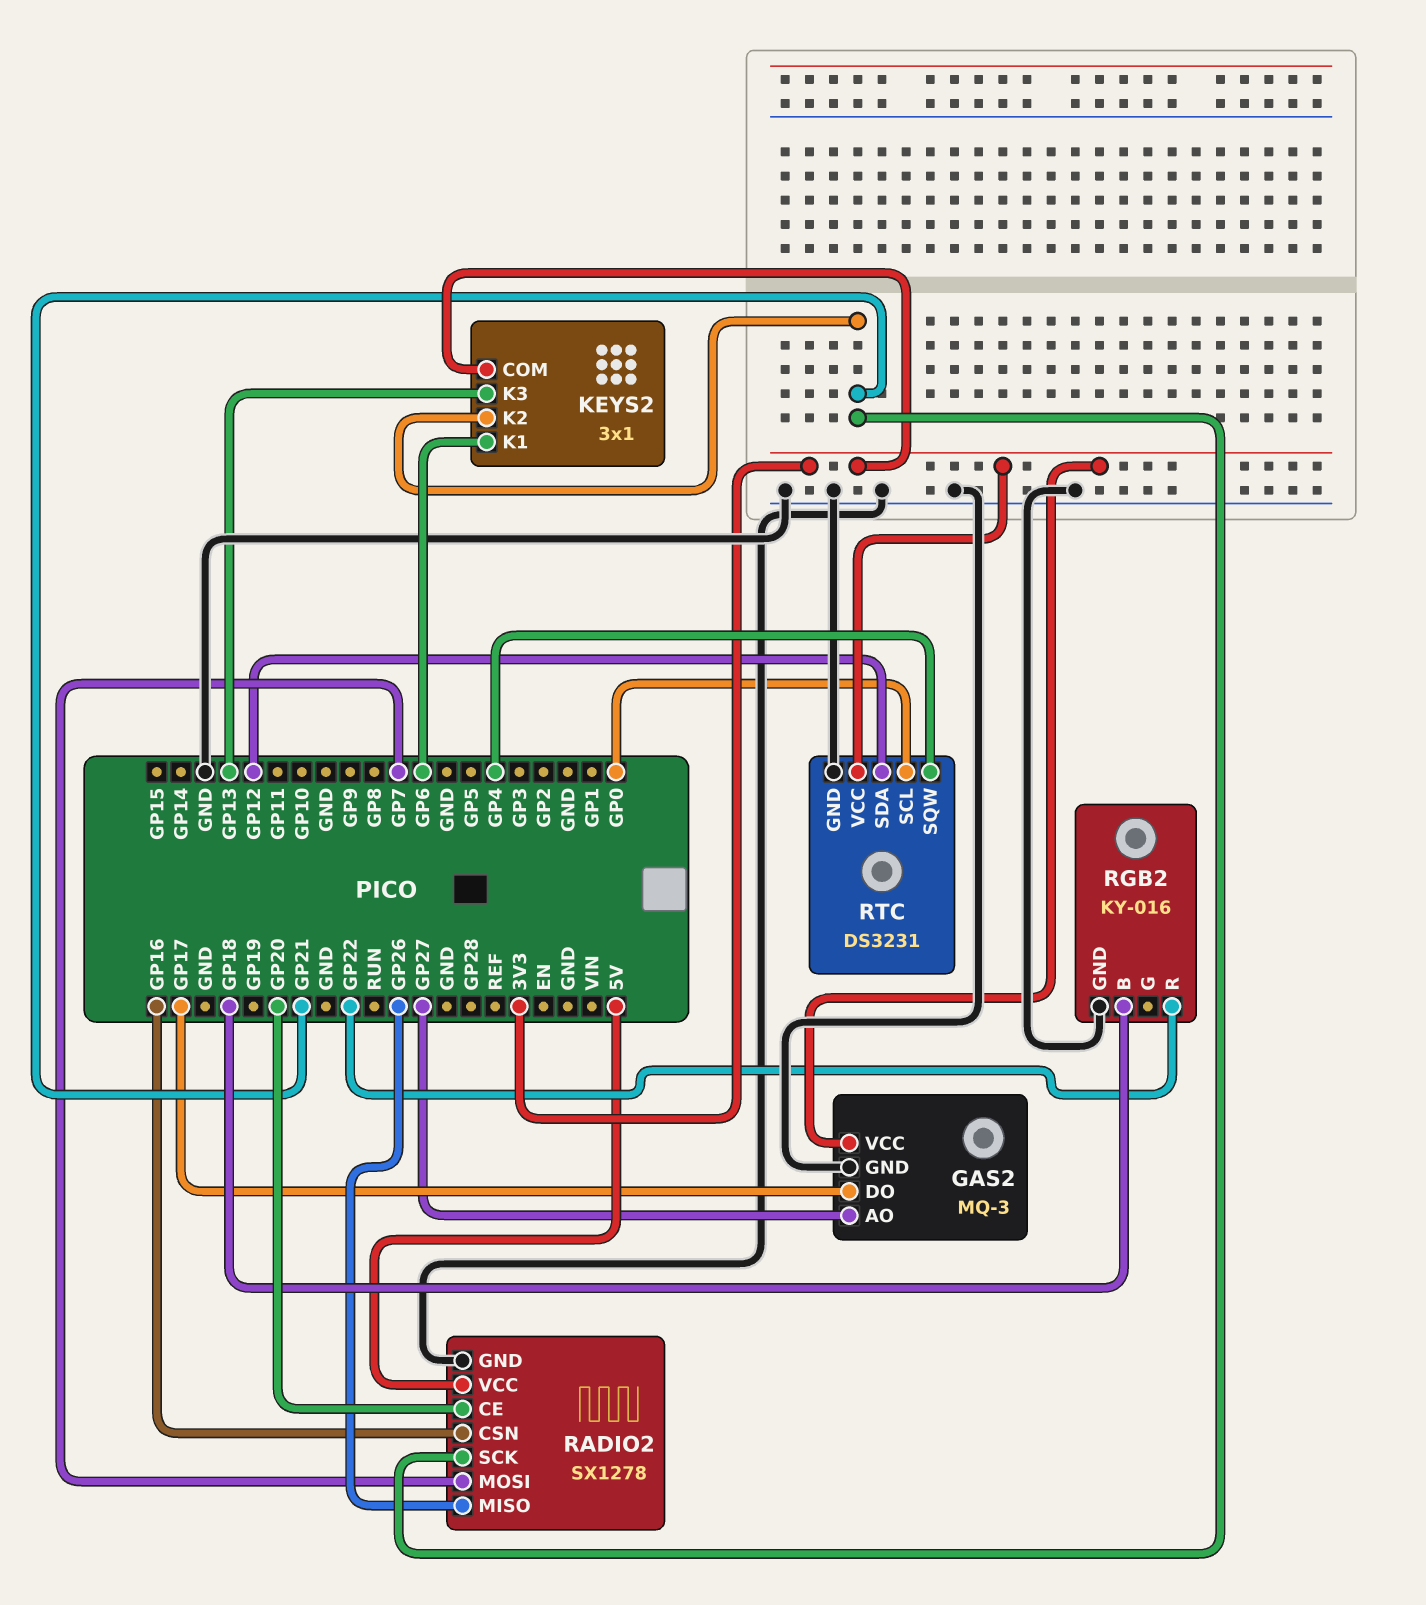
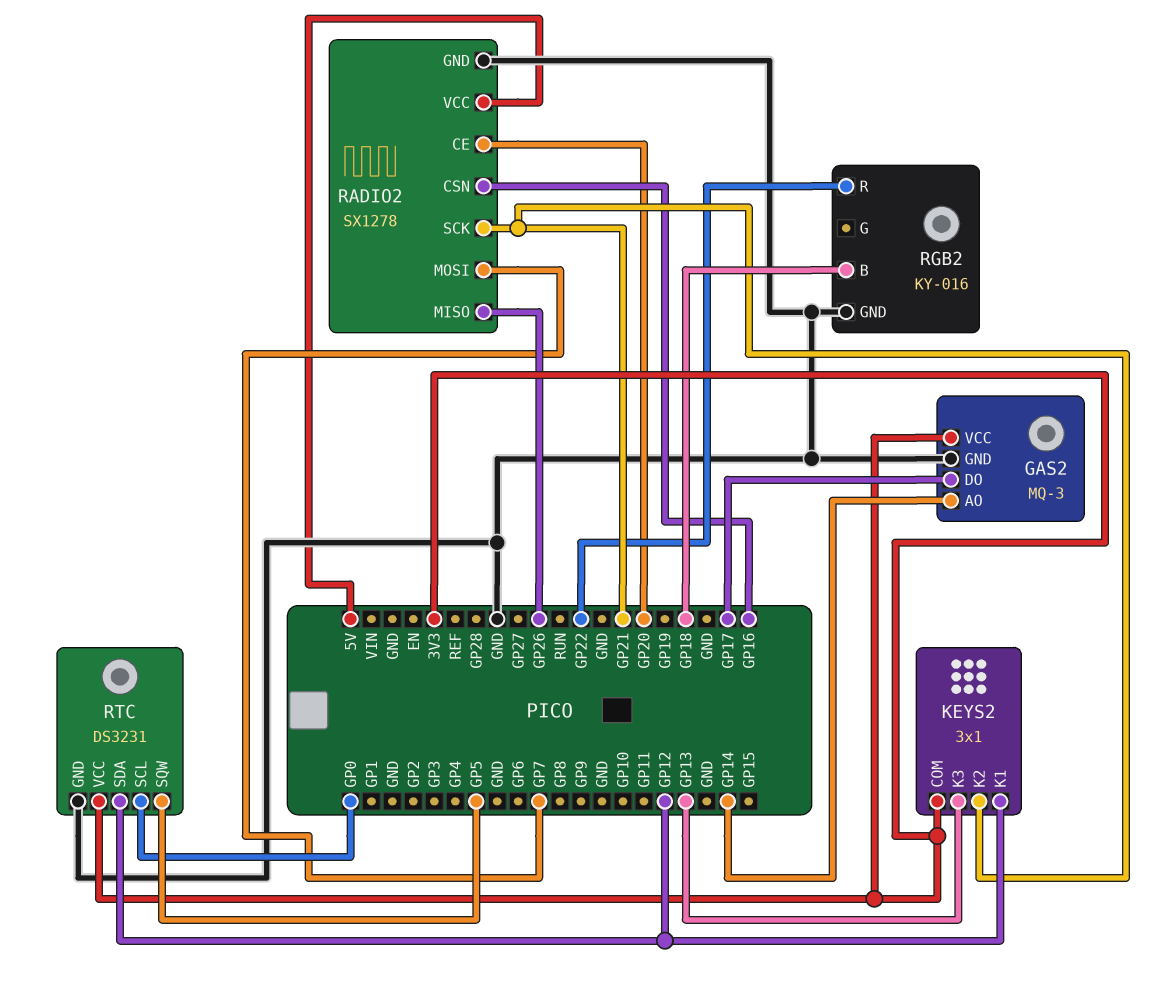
GAS2 pin AO: GP27 -> GP14
KEYS2 pin K1: GP6 -> GP12
RTC pin SQW: GP4 -> GP5

